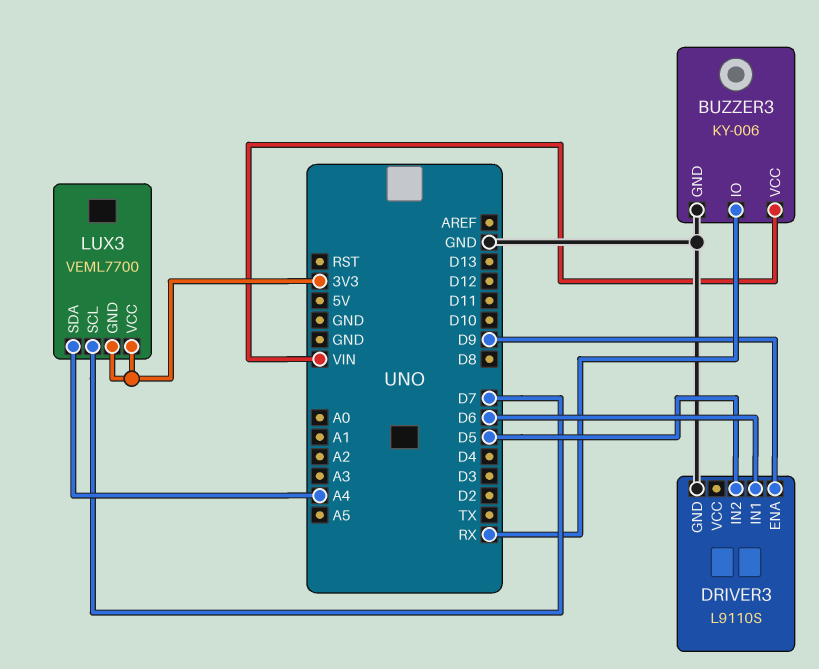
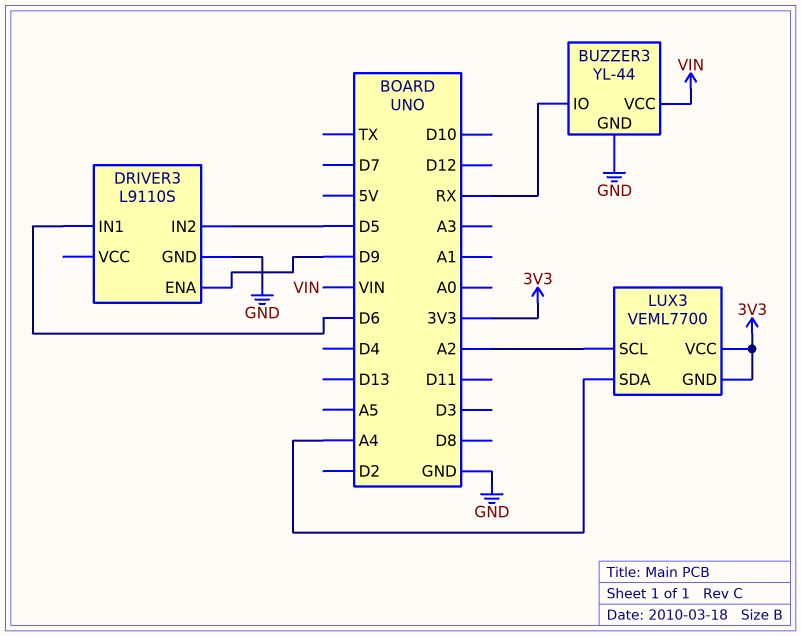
BUZZER3: KY-006 -> YL-44
LUX3 pin SCL: D7 -> A2

